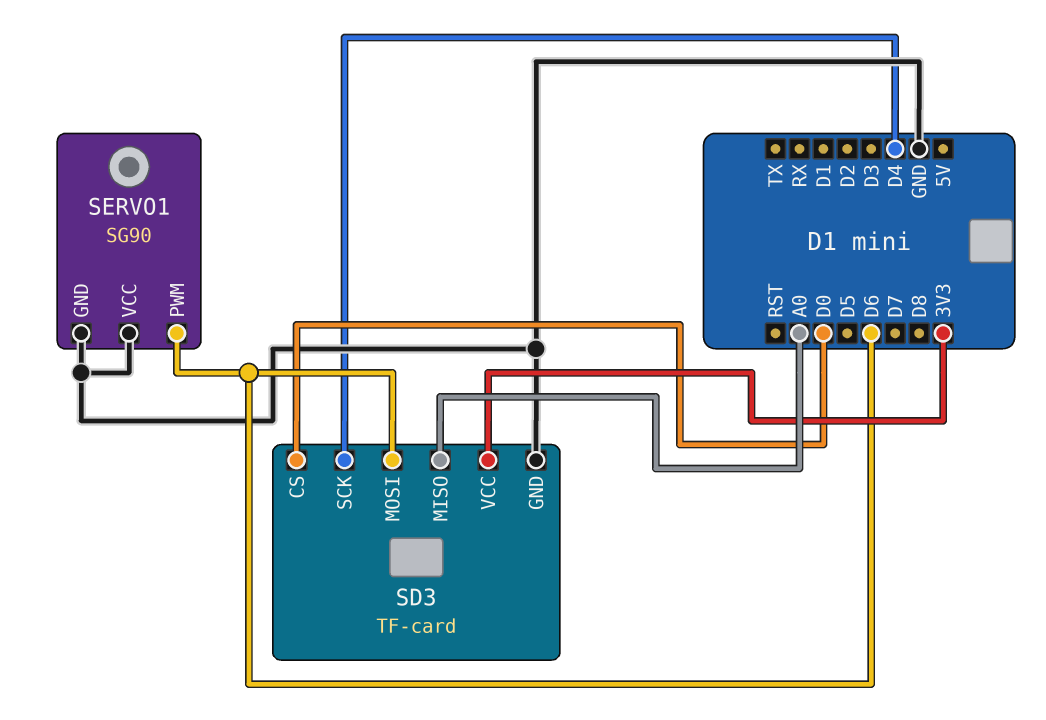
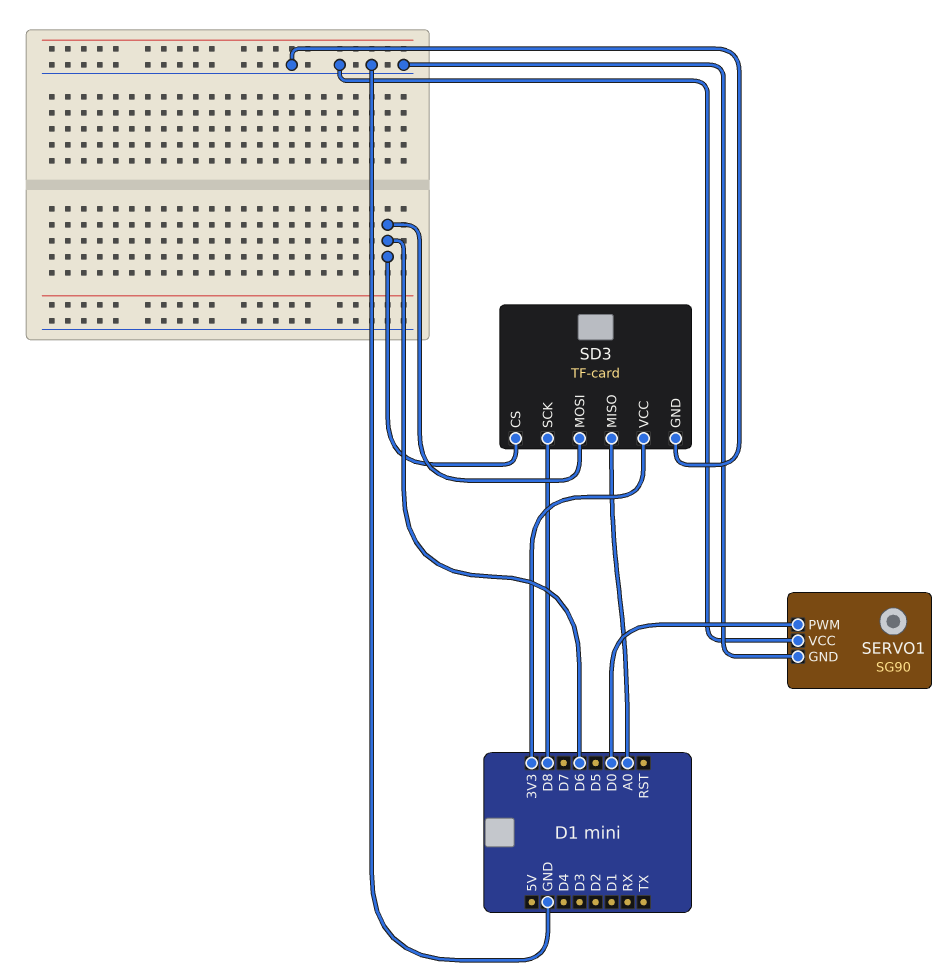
SD3 pin CS: D0 -> D6
SD3 pin SCK: D4 -> D8
SERVO1 pin PWM: D6 -> D0

